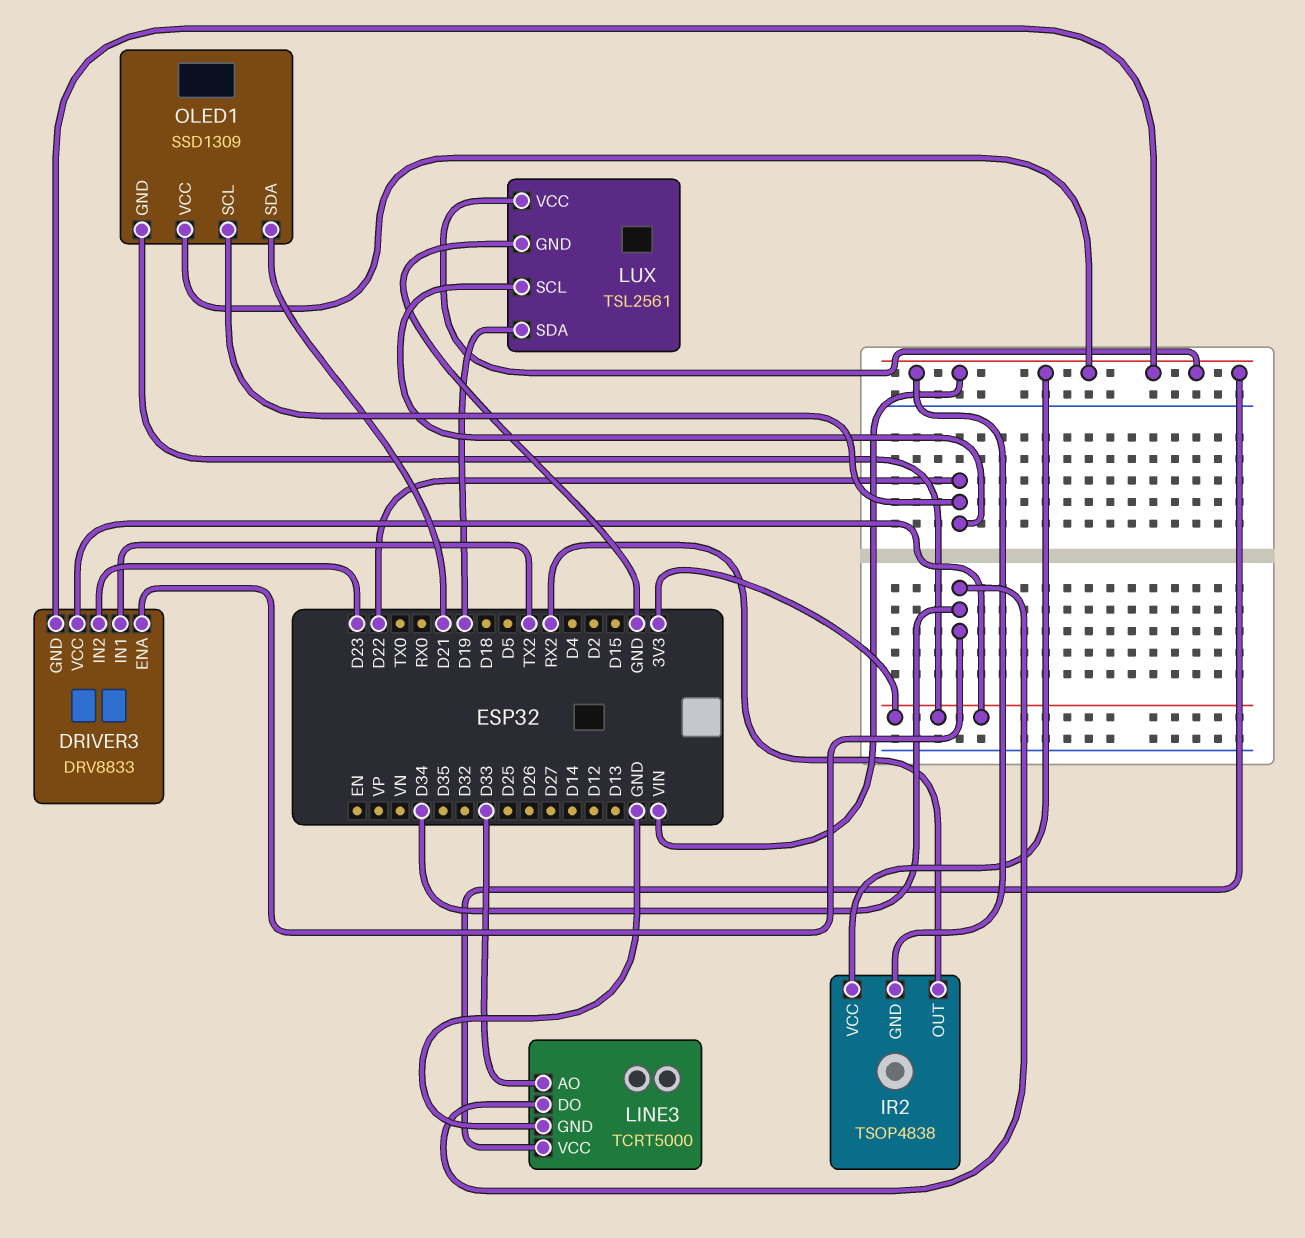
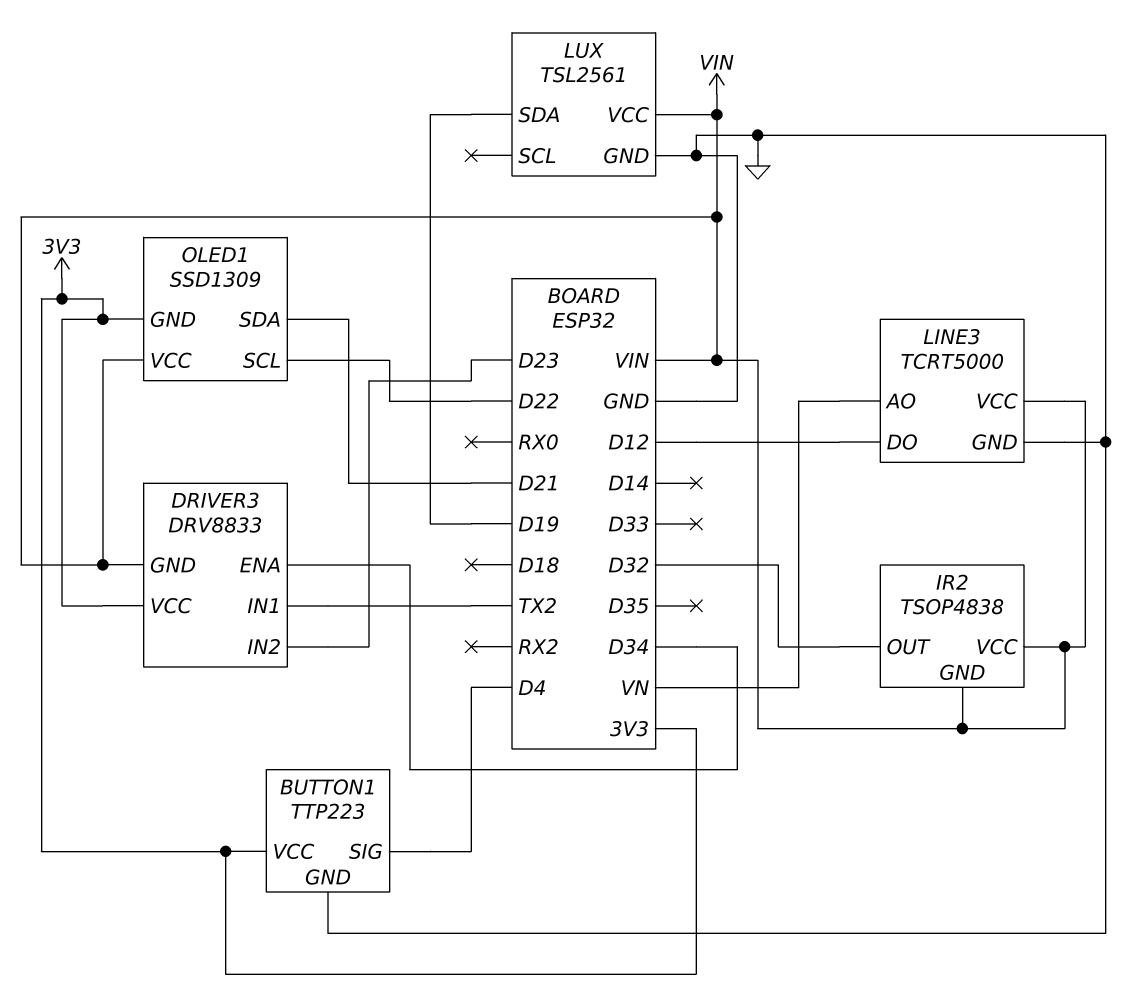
BUTTON1: none -> TTP223
BUTTON1 pin GND: none -> GND
BUTTON1 pin SIG: none -> D4
BUTTON1 pin VCC: none -> 3V3
IR2 pin OUT: RX2 -> D32
LINE3 pin AO: D33 -> VN
LINE3 pin DO: D34 -> D12
LUX pin SCL: D22 -> none

